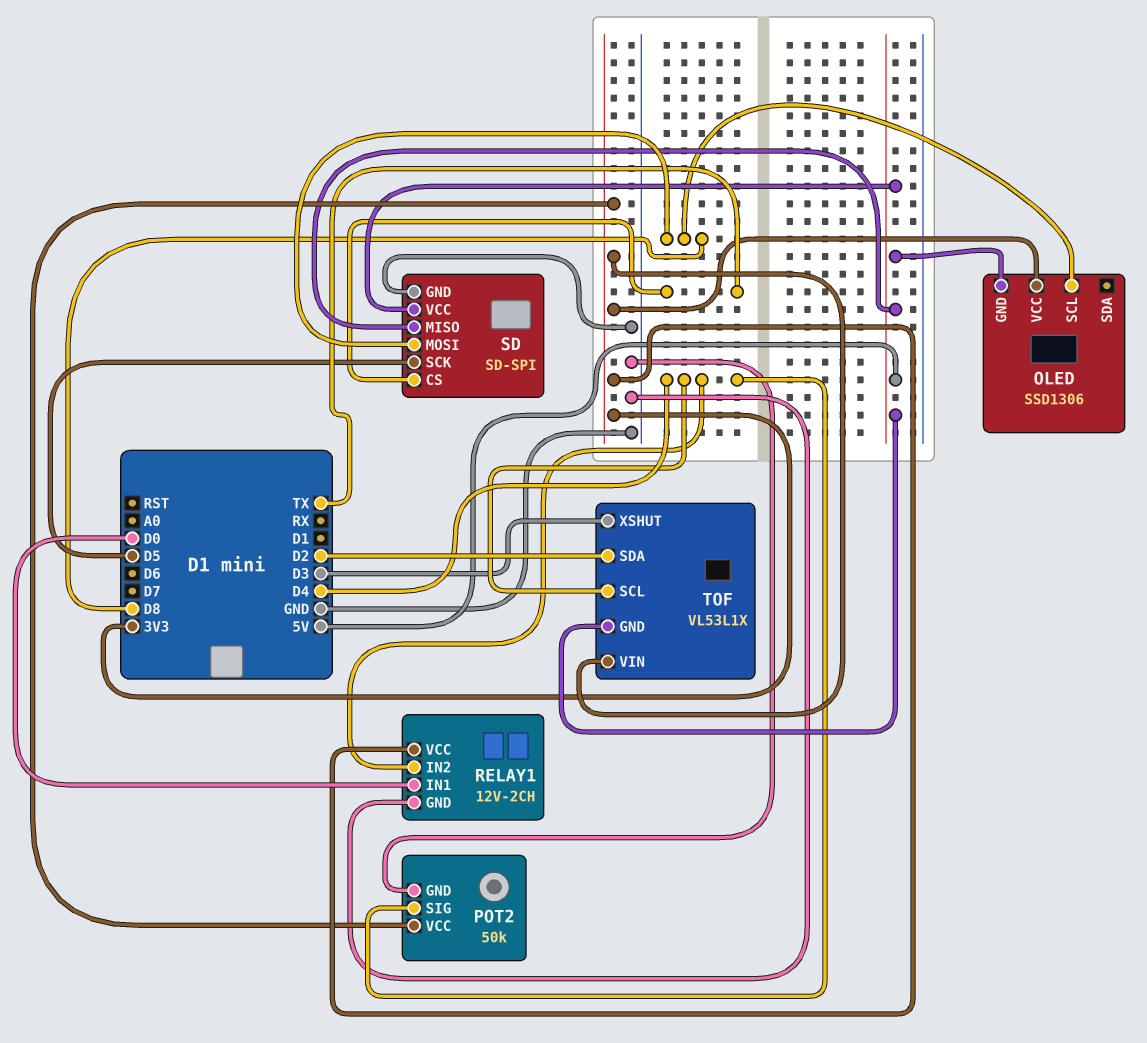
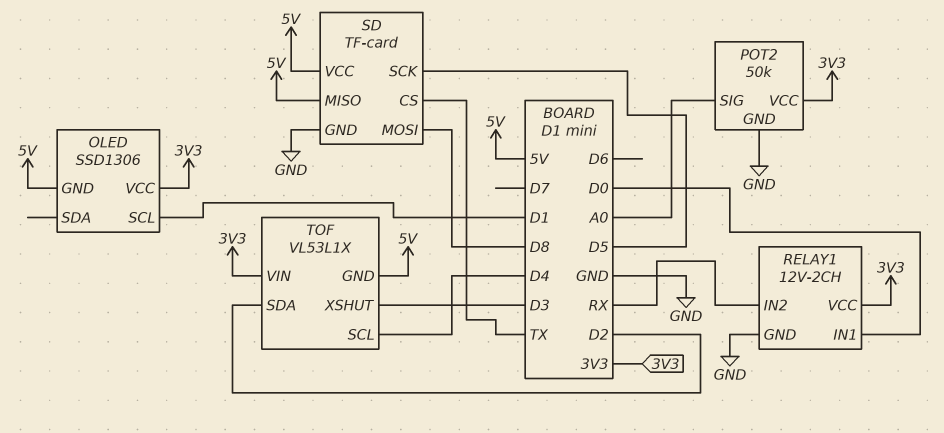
OLED pin SCL: D8 -> D1
POT2 pin SIG: D4 -> A0
RELAY1 pin IN2: D4 -> RX
SD: SD-SPI -> TF-card

